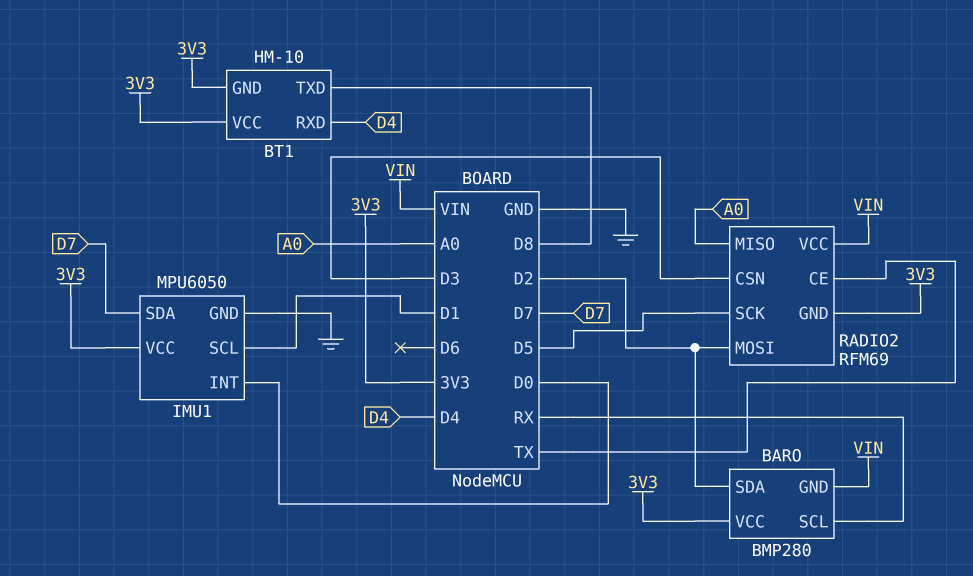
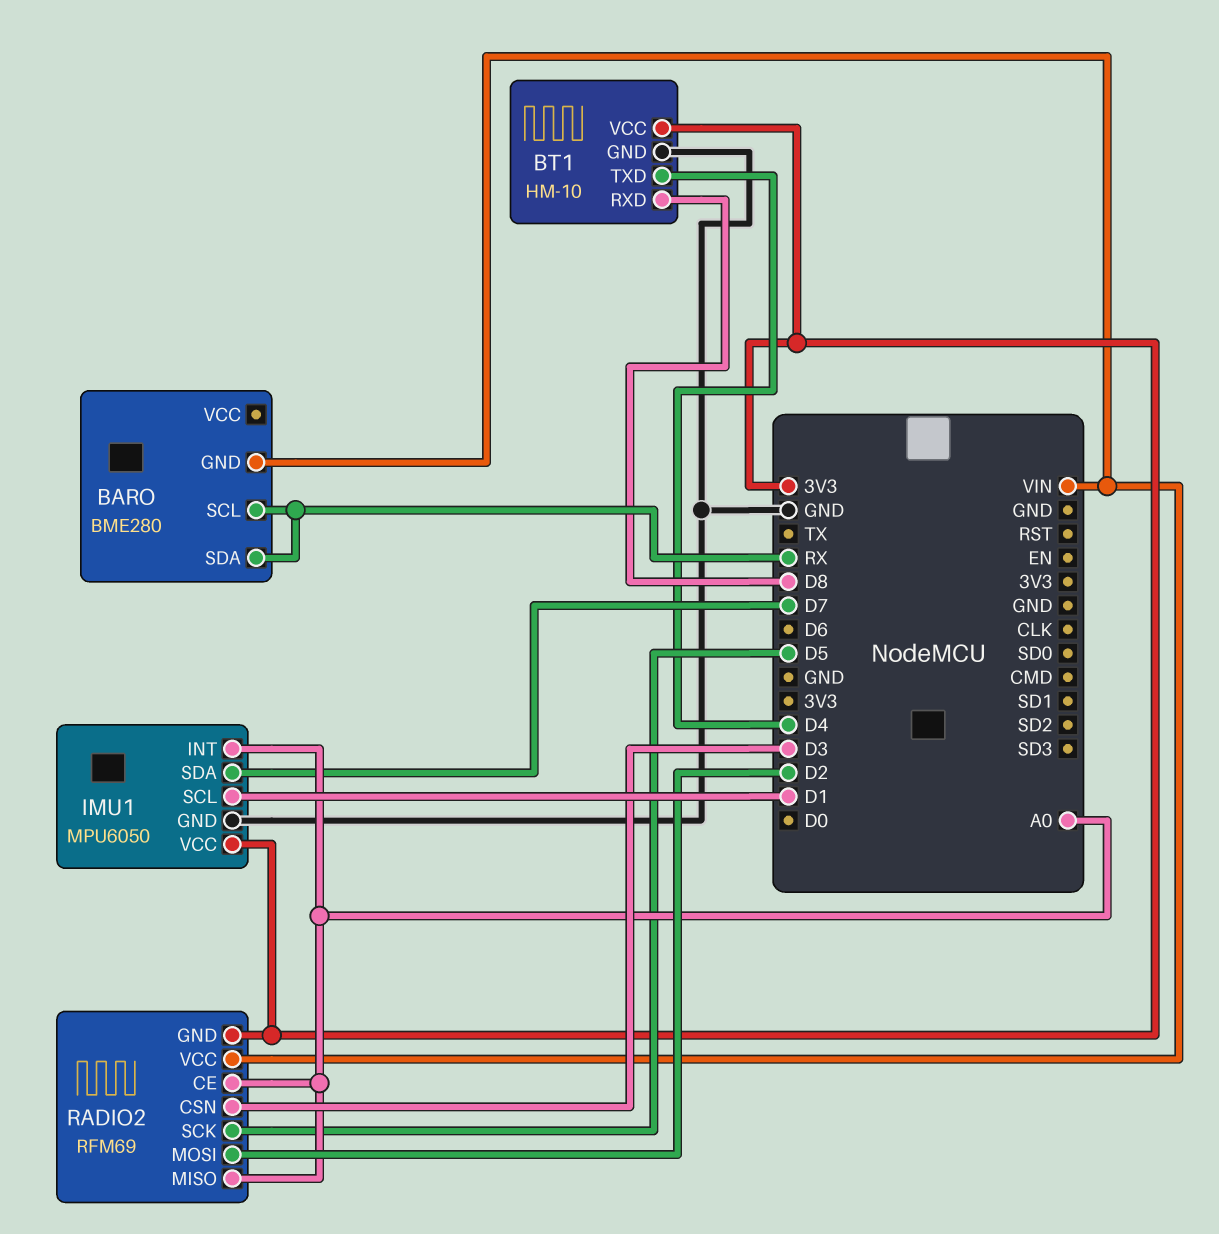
BARO: BMP280 -> BME280
BARO pin SDA: D2 -> RX
BARO pin VCC: 3V3 -> none
BT1 pin GND: 3V3 -> GND
BT1 pin RXD: D4 -> D8
BT1 pin TXD: D8 -> D4
IMU1 pin INT: D0 -> A0
RADIO2 pin CE: TX -> A0

